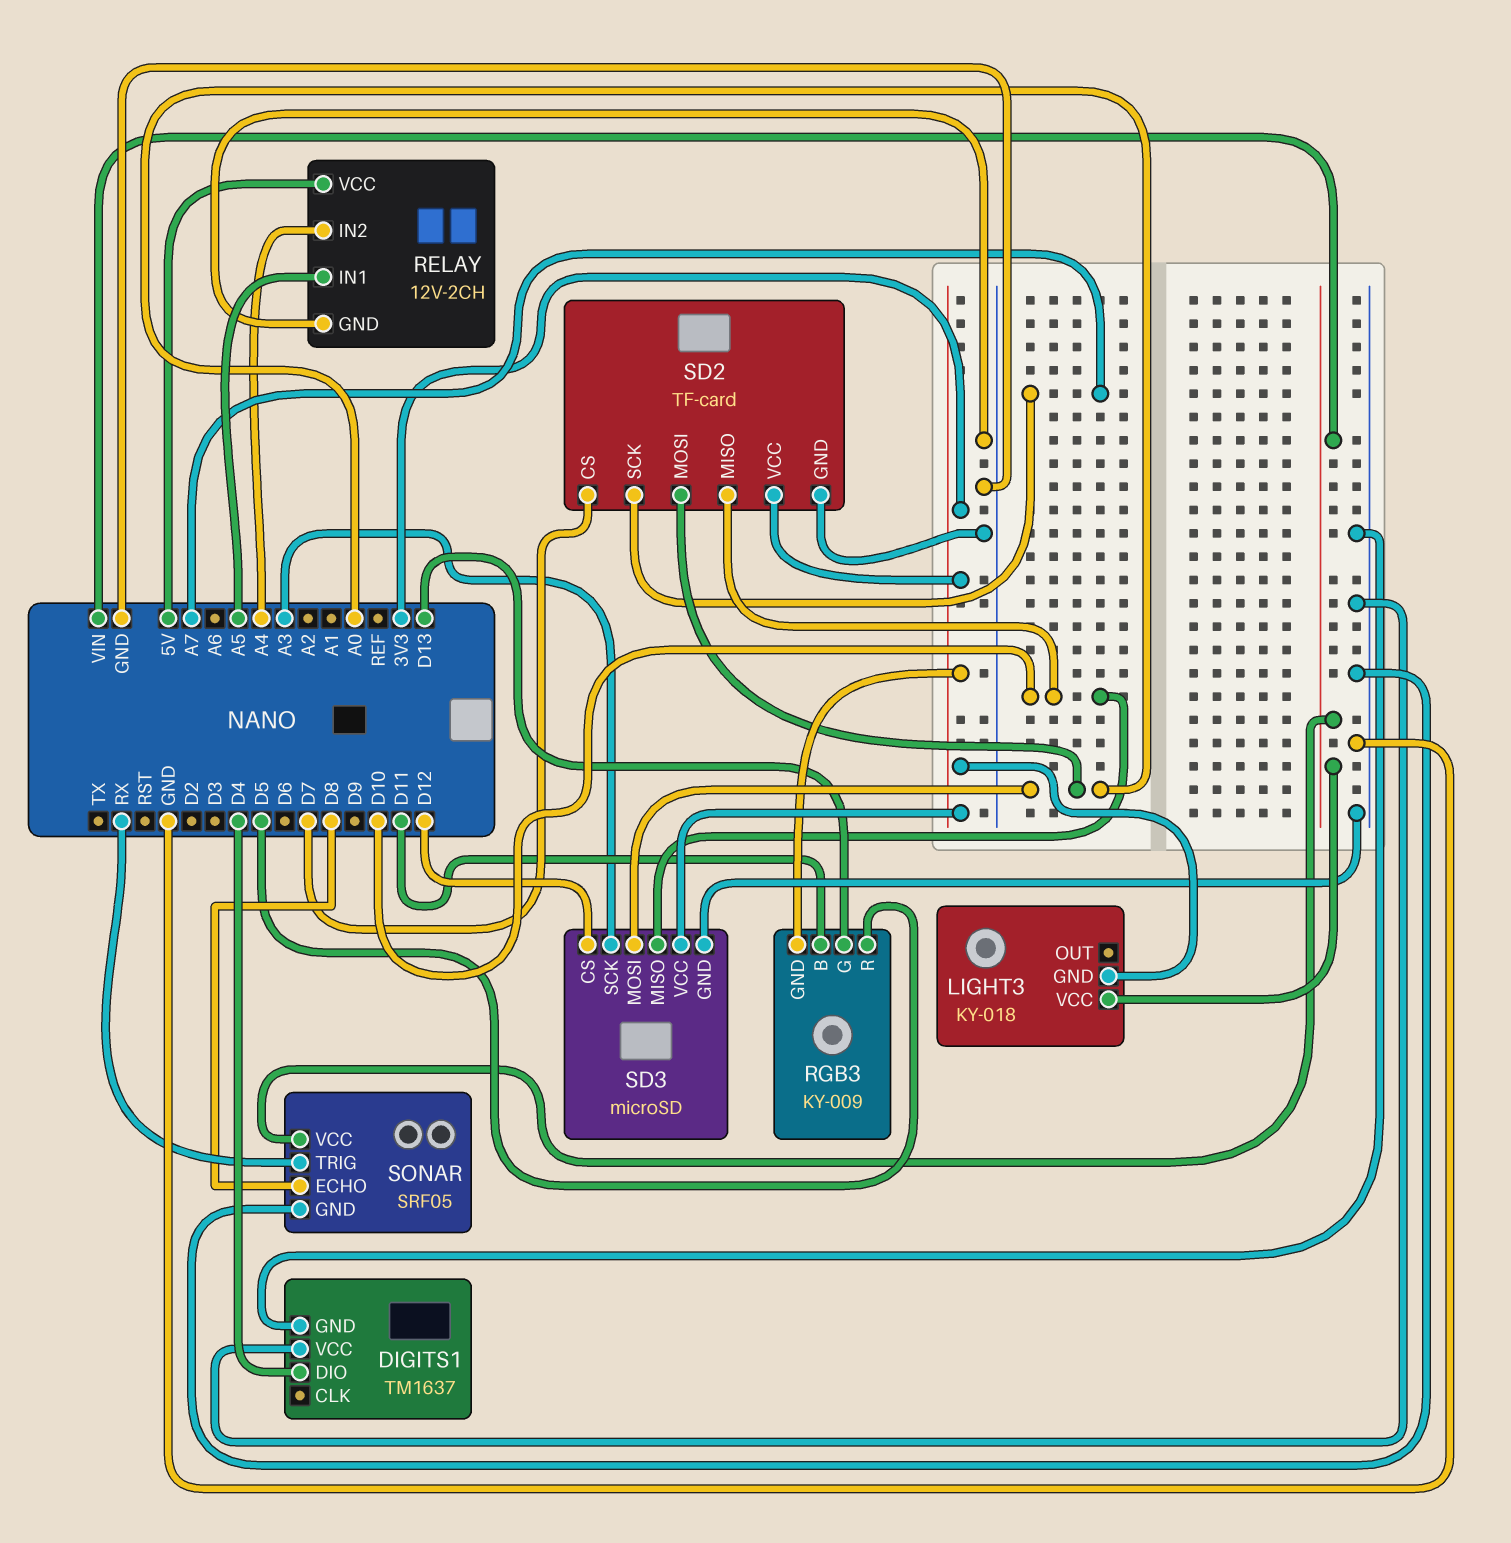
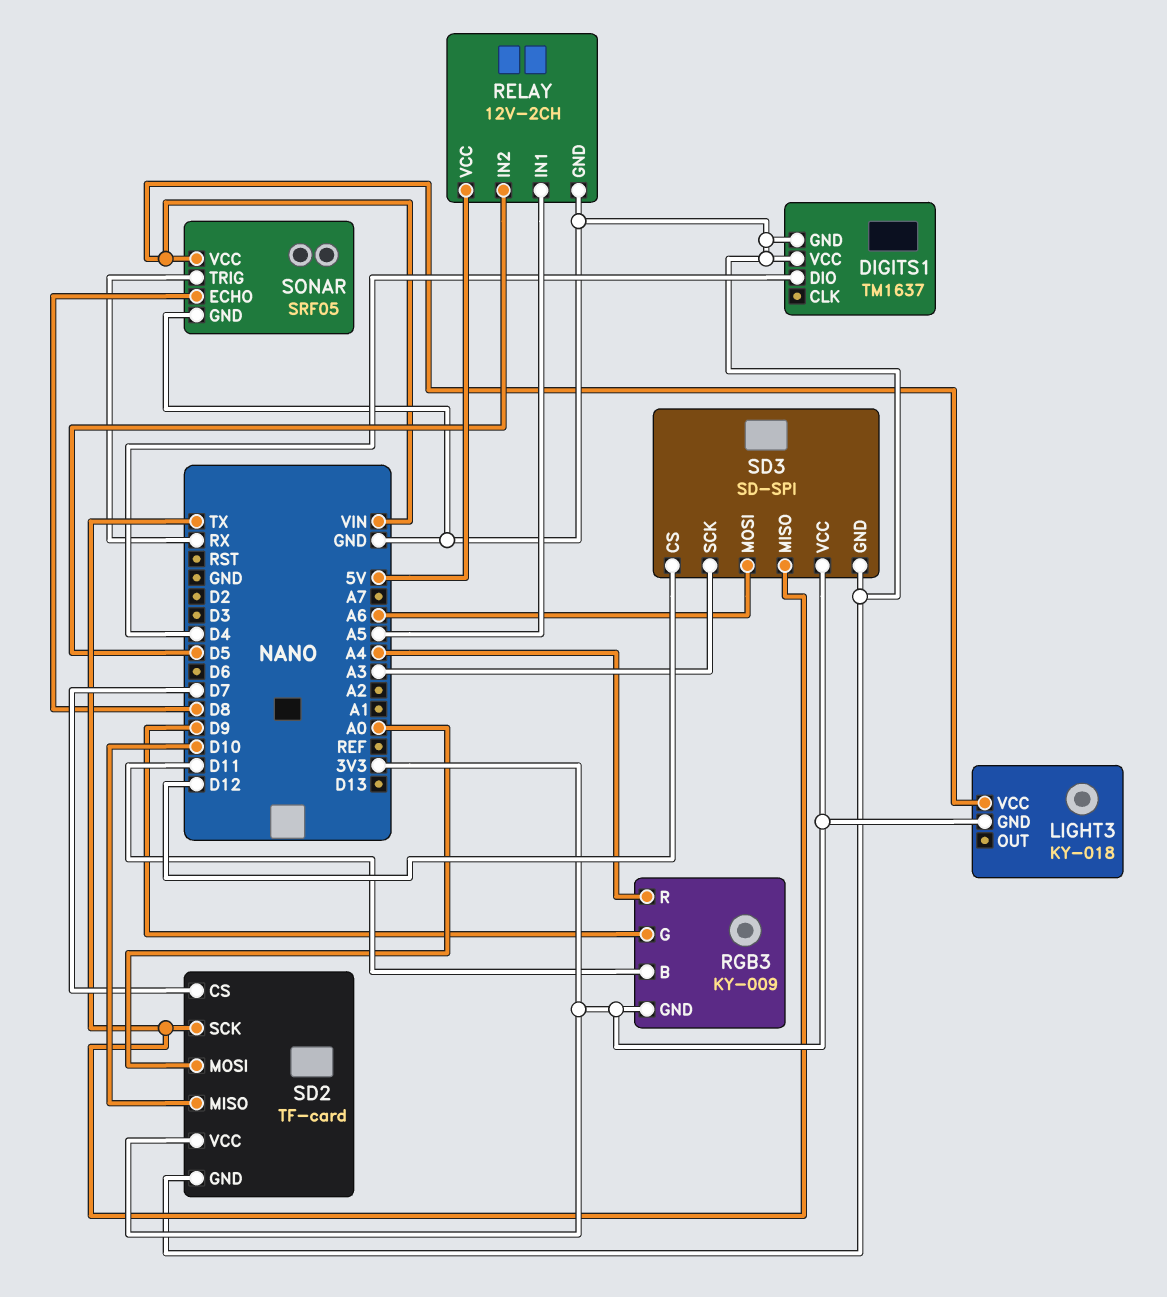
RELAY pin IN2: A4 -> D5
RGB3 pin G: D13 -> D9
RGB3 pin R: D5 -> A4
SD2 pin SCK: A7 -> TX
SD3: microSD -> SD-SPI
SD3 pin MISO: D10 -> TX
SD3 pin MOSI: A0 -> A6

